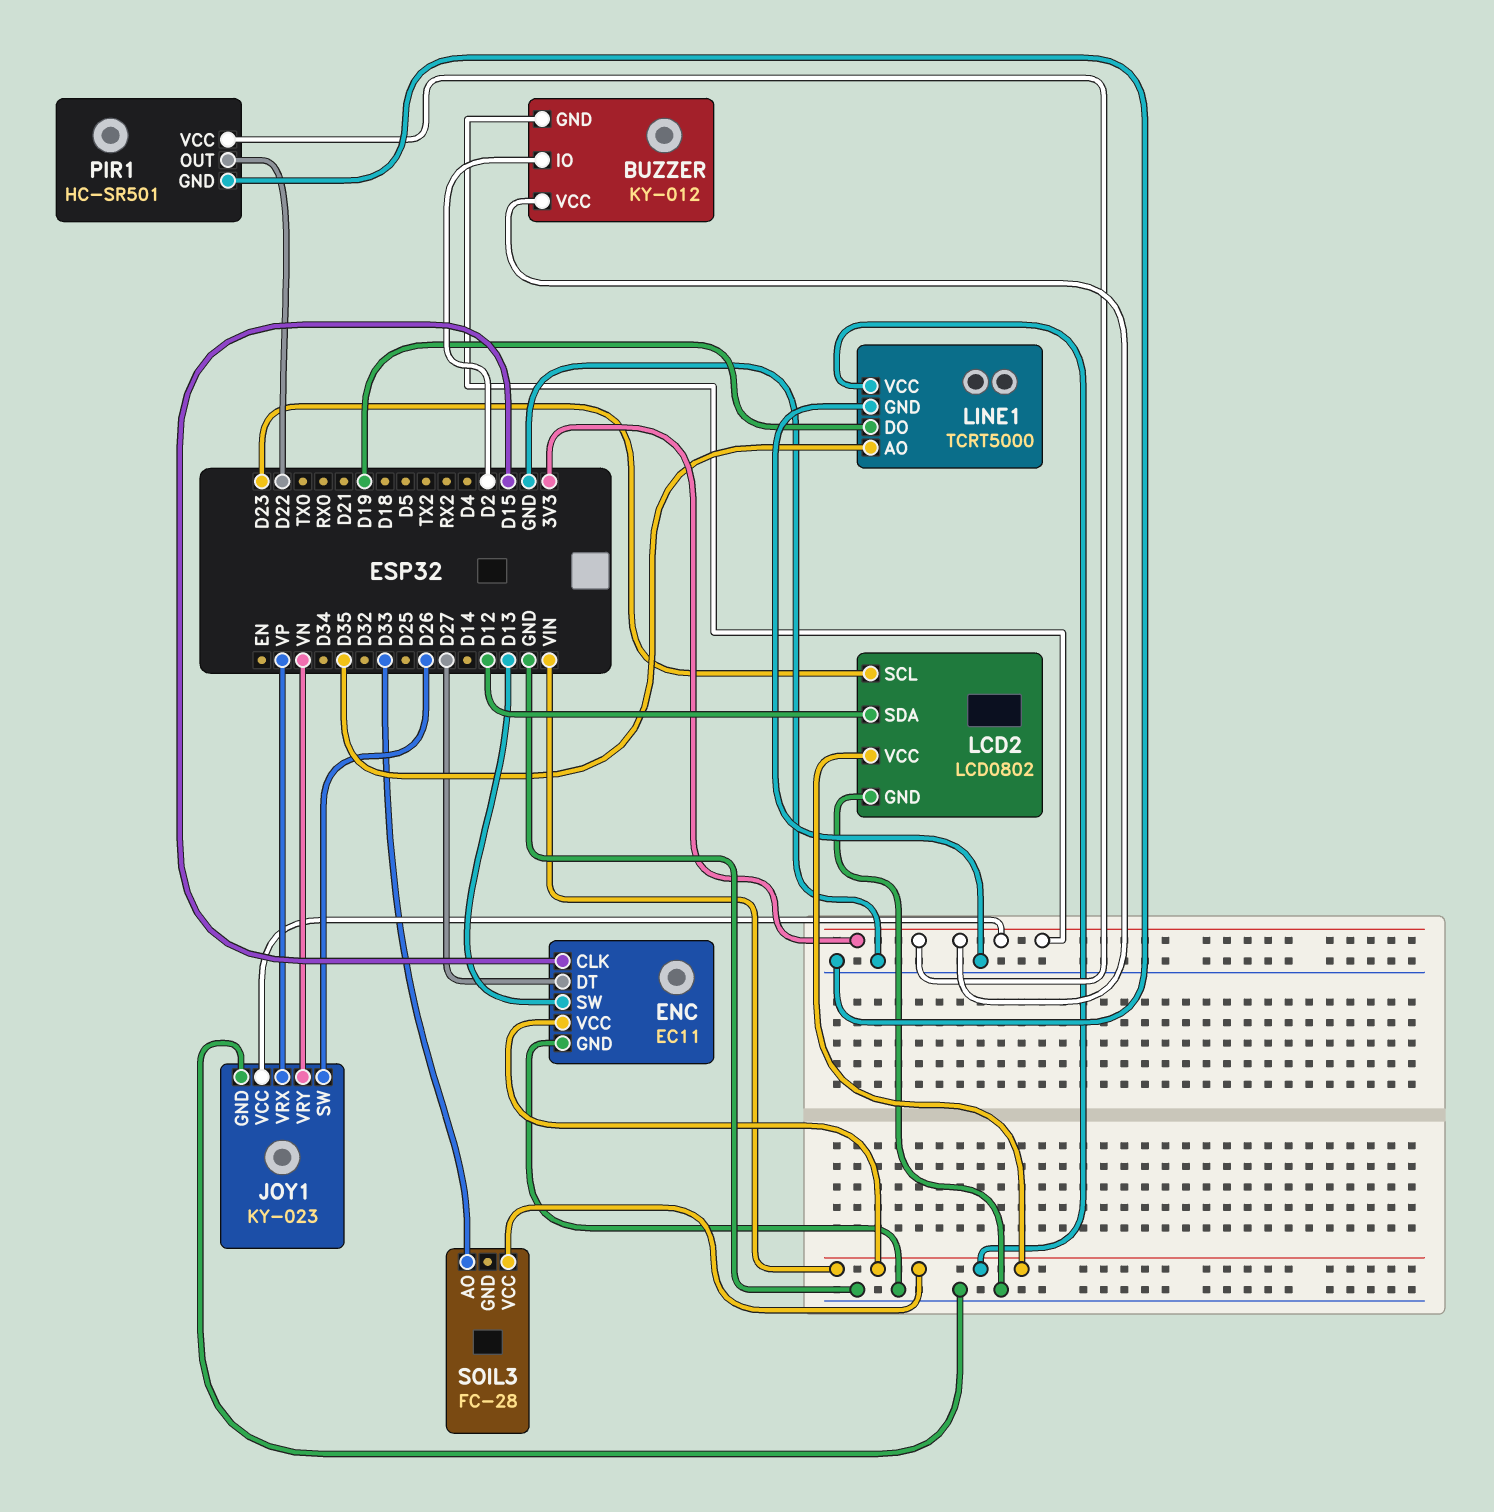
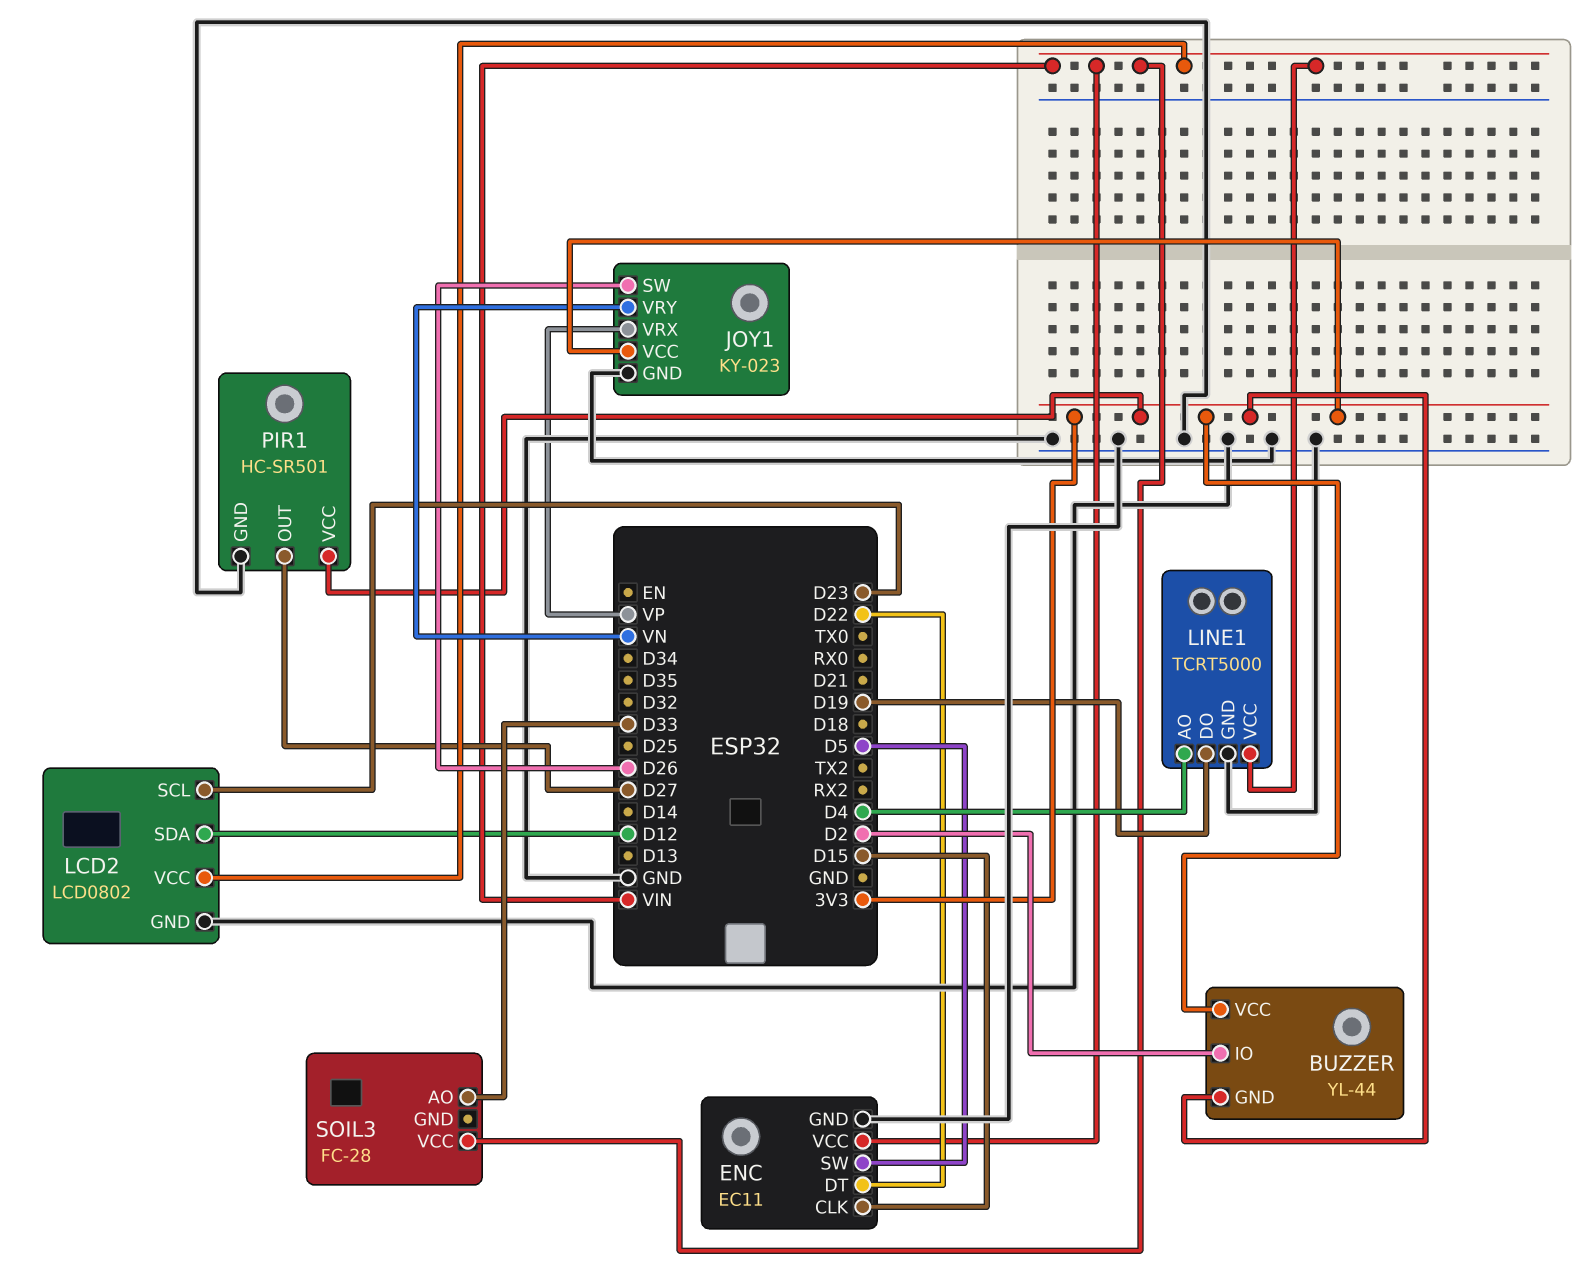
BUZZER: KY-012 -> YL-44
ENC pin DT: D27 -> D22
ENC pin SW: D13 -> D5
LINE1 pin AO: D35 -> D4
PIR1 pin OUT: D22 -> D27

